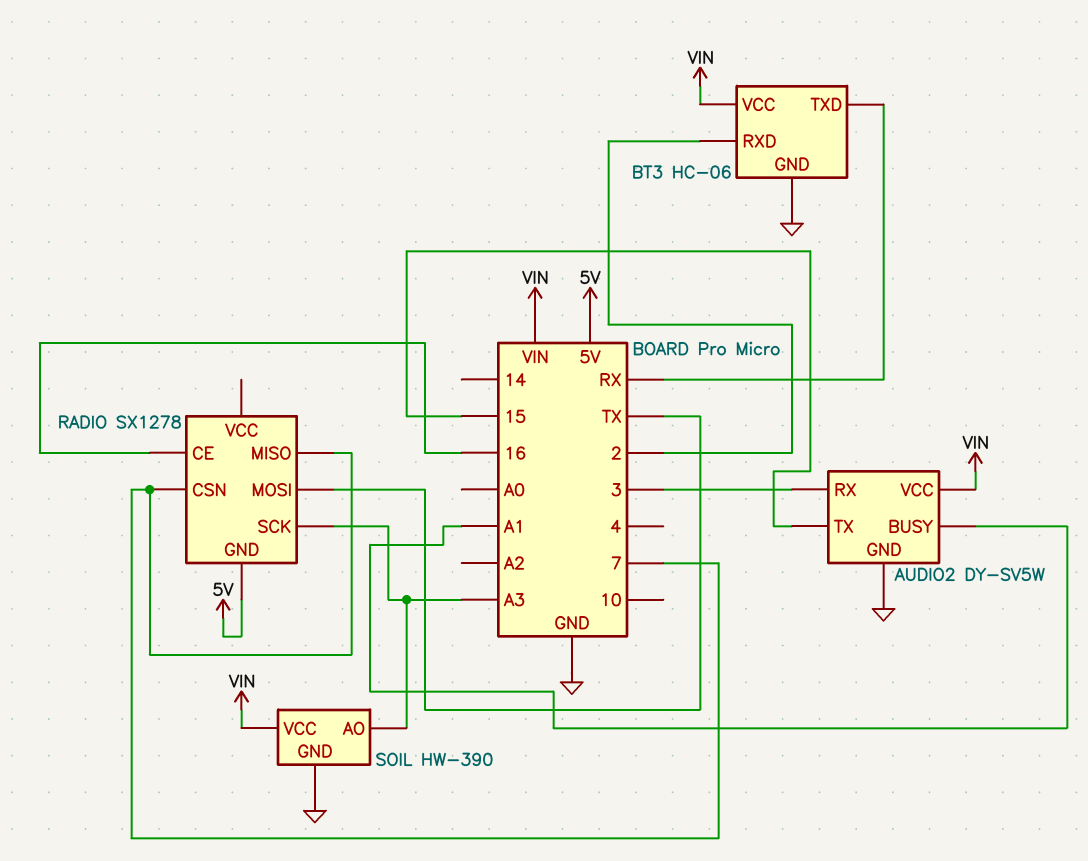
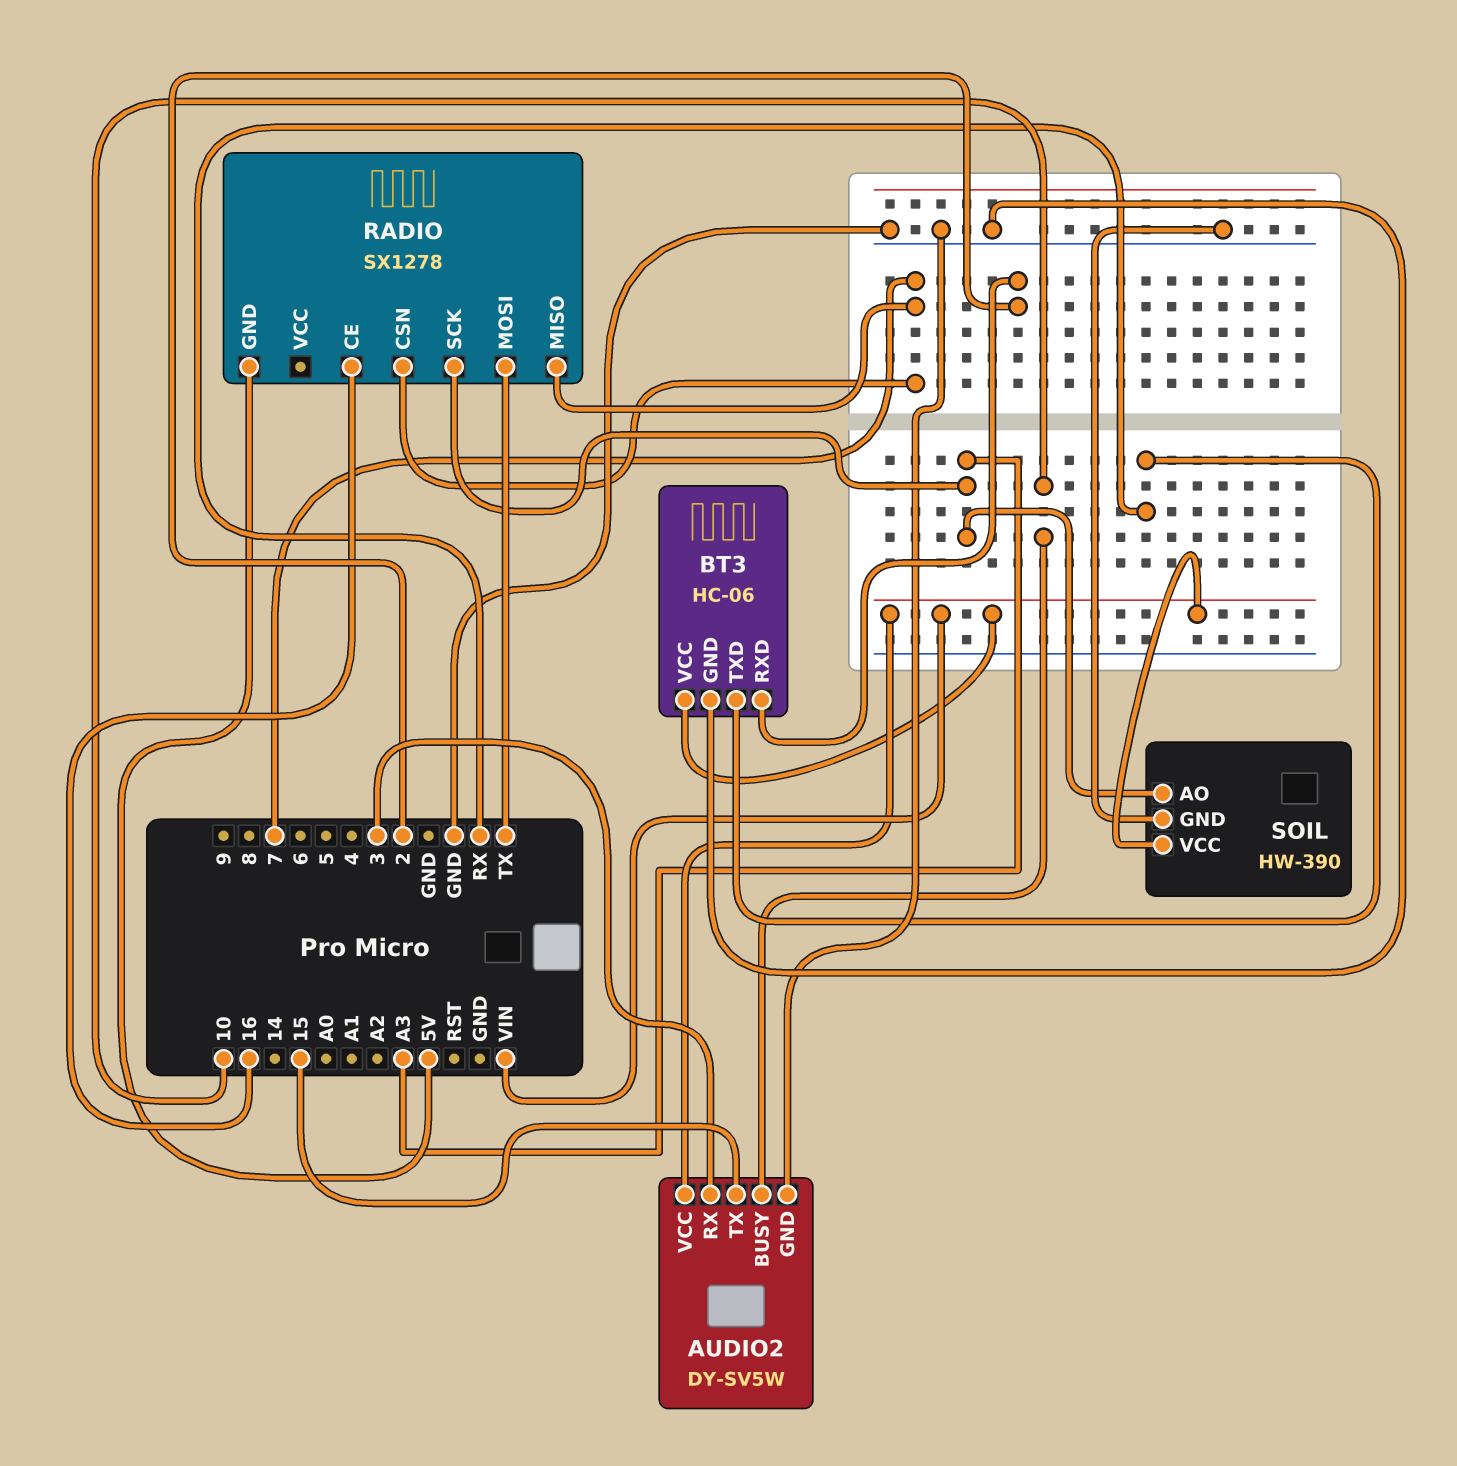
AUDIO2 pin BUSY: A1 -> 10

